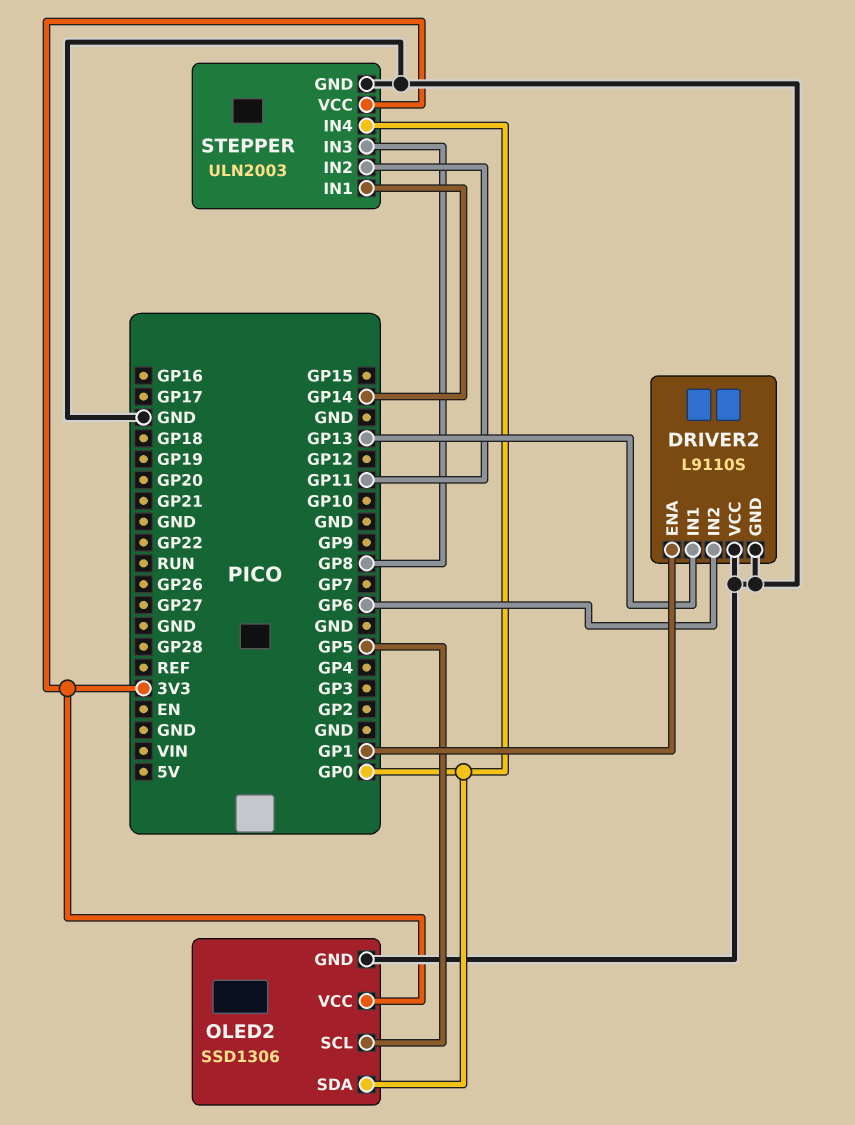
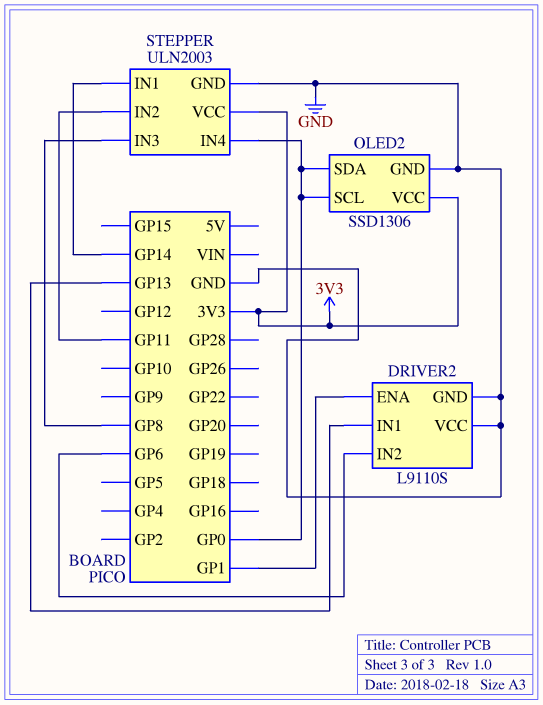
OLED2 pin SCL: GP5 -> GP0

